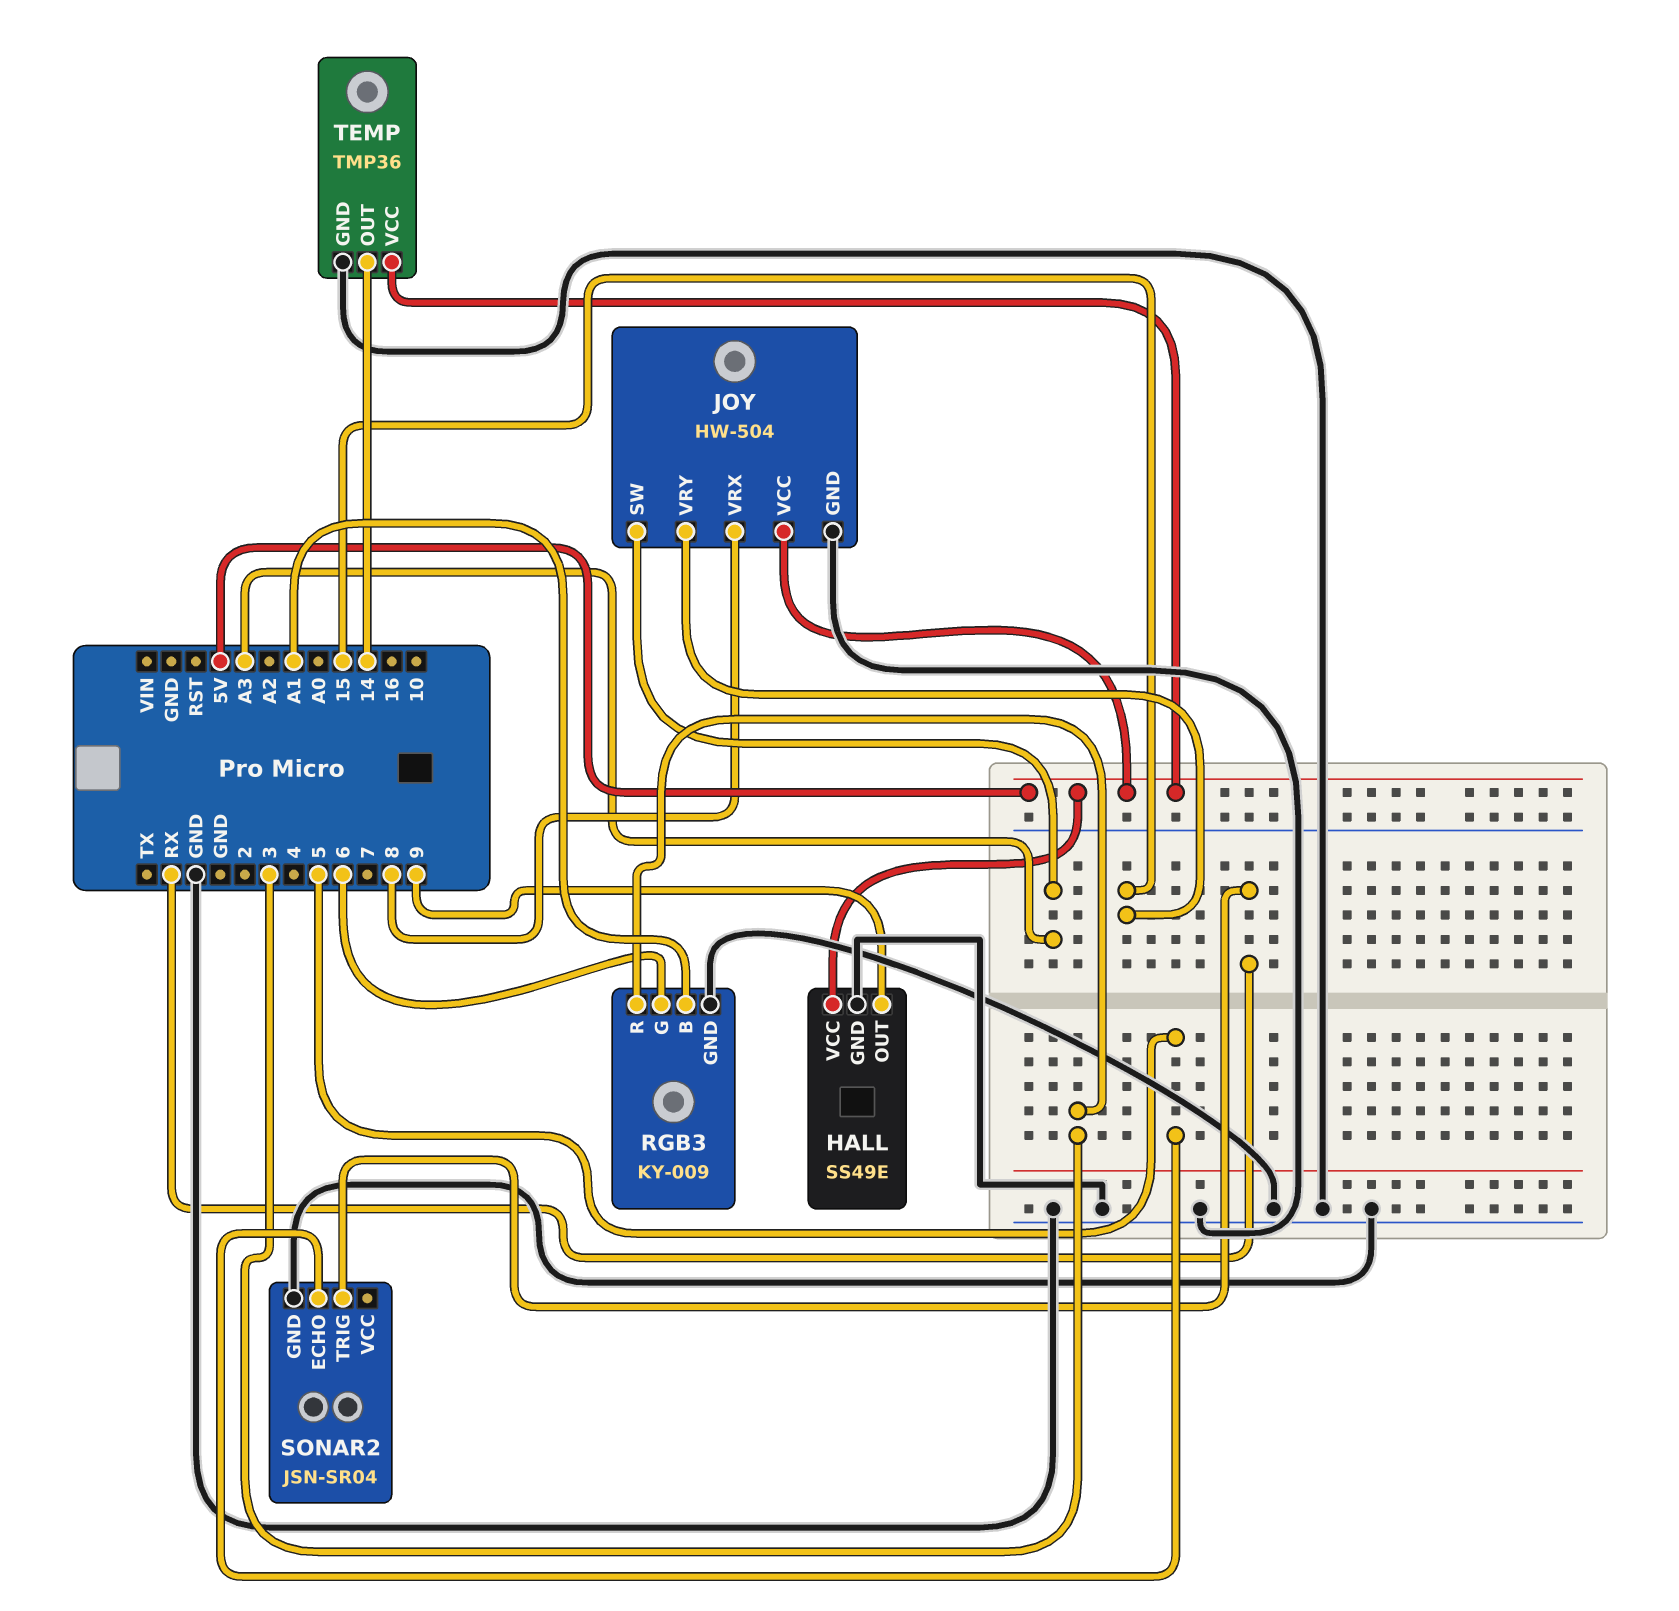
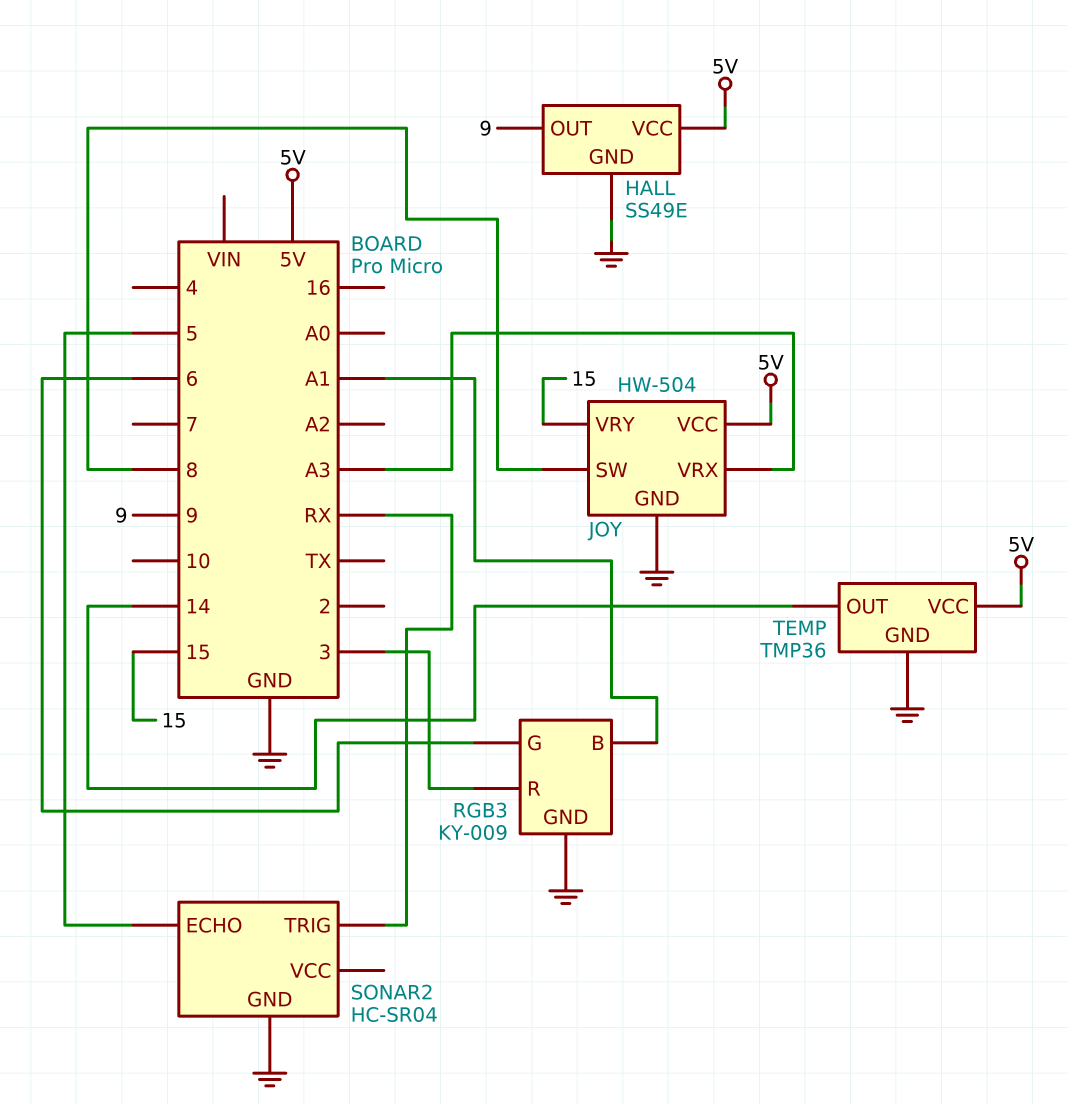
JOY pin SW: A3 -> 8
JOY pin VRX: 8 -> A3
SONAR2: JSN-SR04 -> HC-SR04

